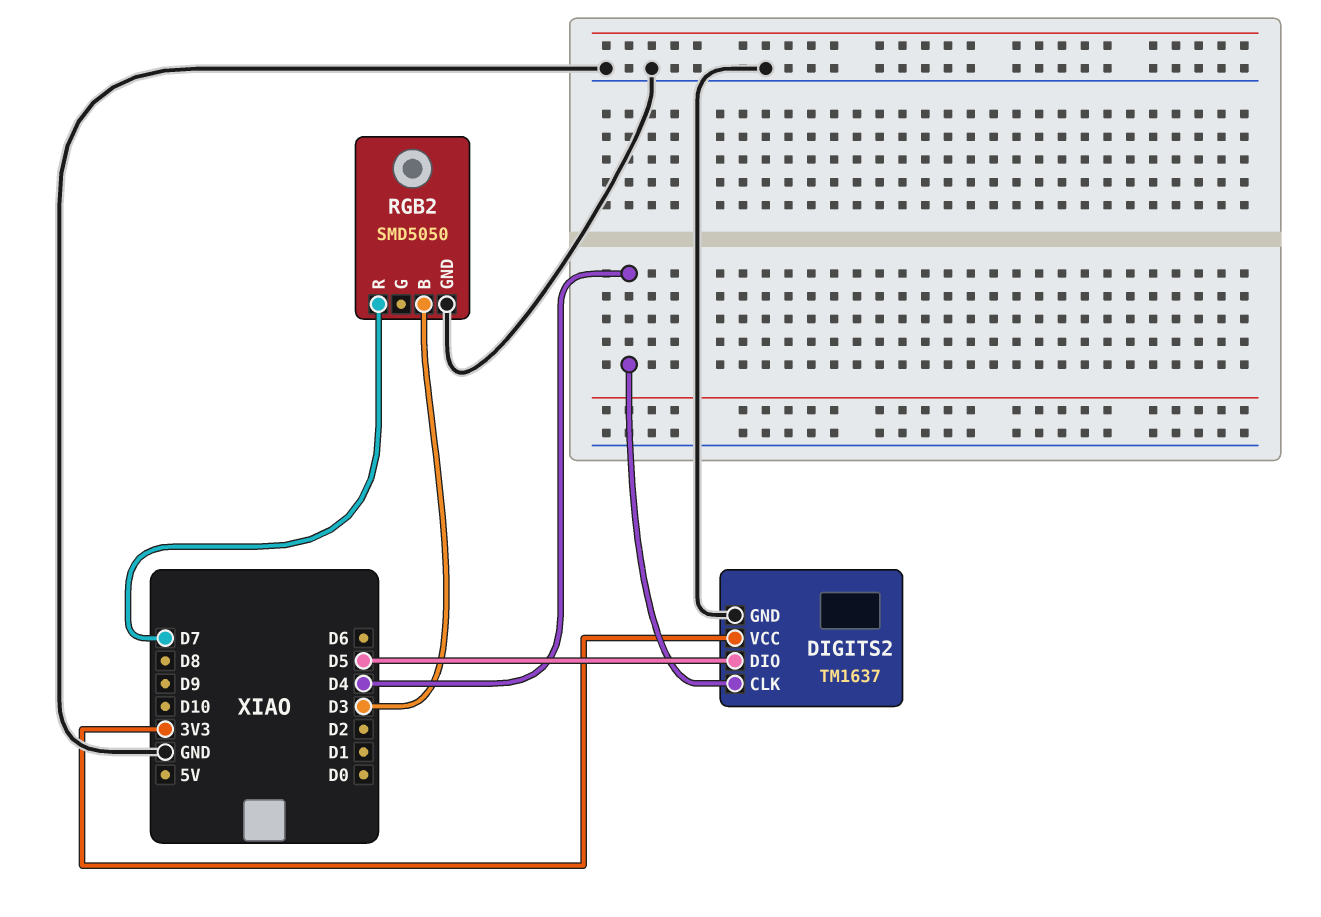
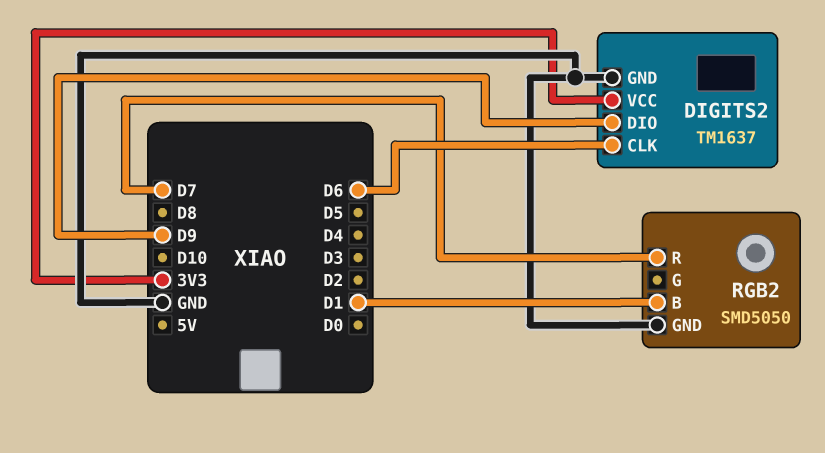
DIGITS2 pin CLK: D4 -> D6
DIGITS2 pin DIO: D5 -> D9
RGB2 pin B: D3 -> D1

